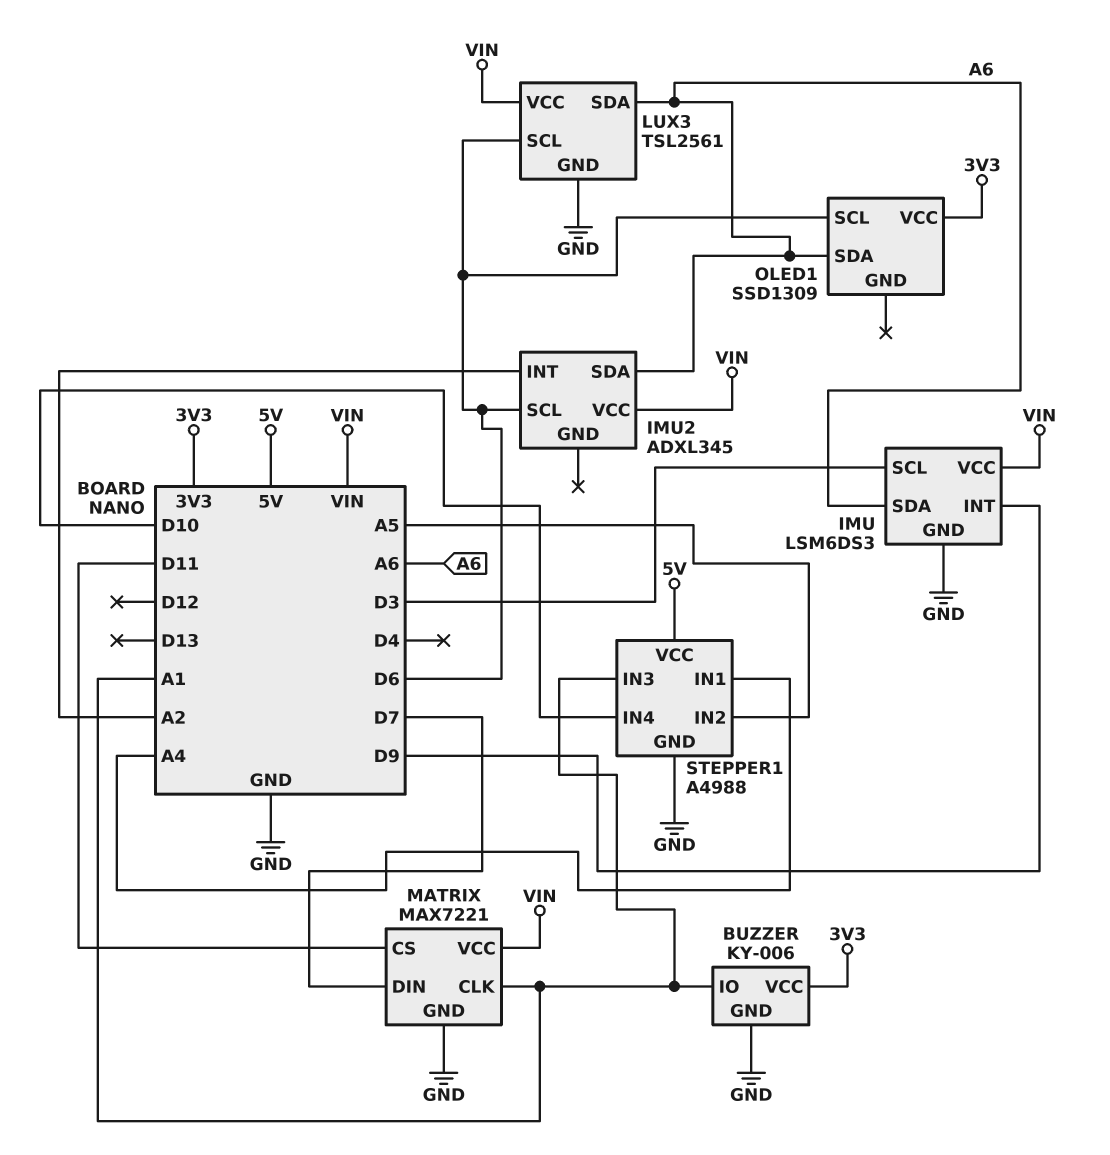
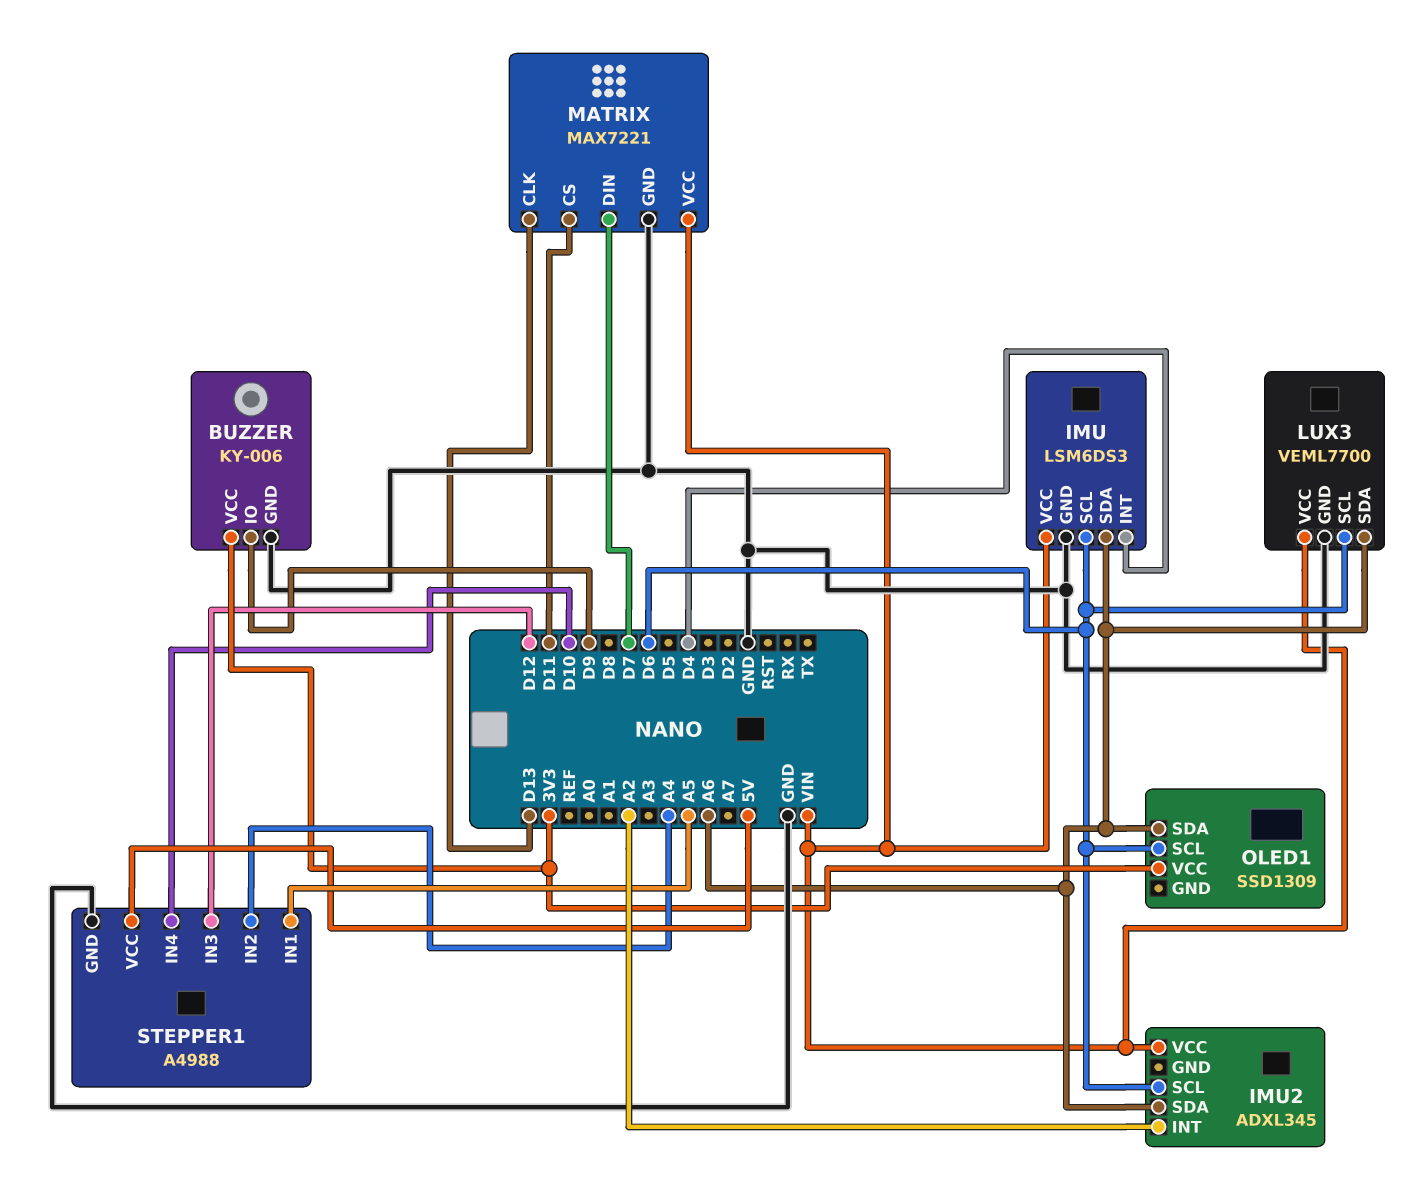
BUZZER pin IO: A1 -> D9
IMU pin INT: D9 -> D4
IMU pin SCL: D3 -> D6
LUX3: TSL2561 -> VEML7700
MATRIX pin CLK: A1 -> D13
STEPPER1 pin IN1: A4 -> A5
STEPPER1 pin IN2: A5 -> A4
STEPPER1 pin IN3: A1 -> D12

